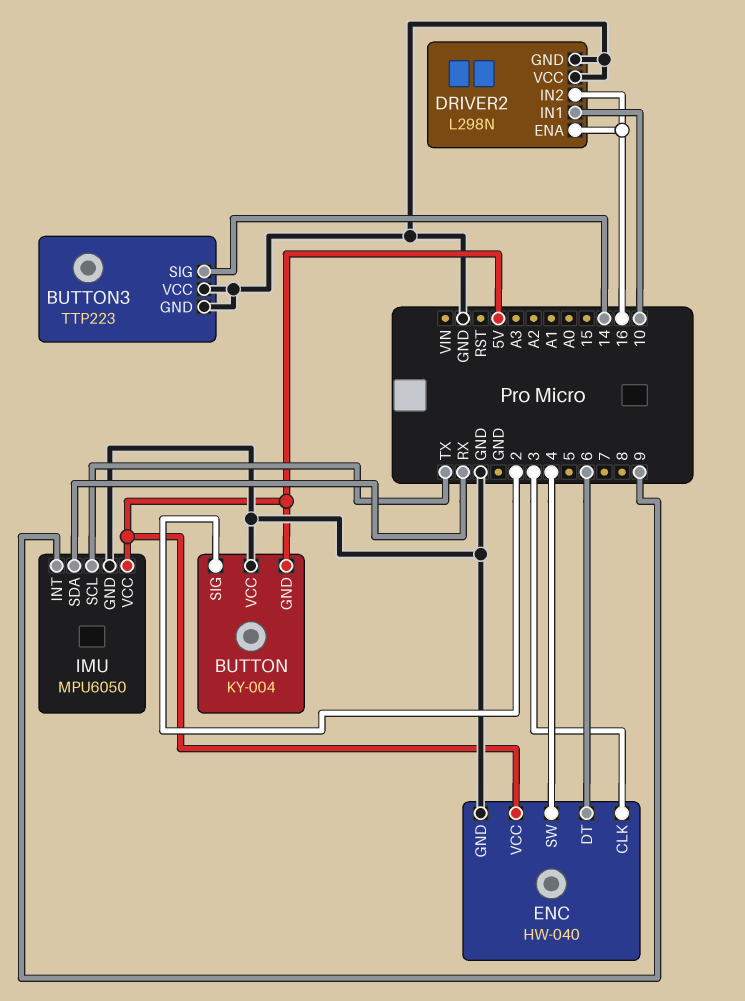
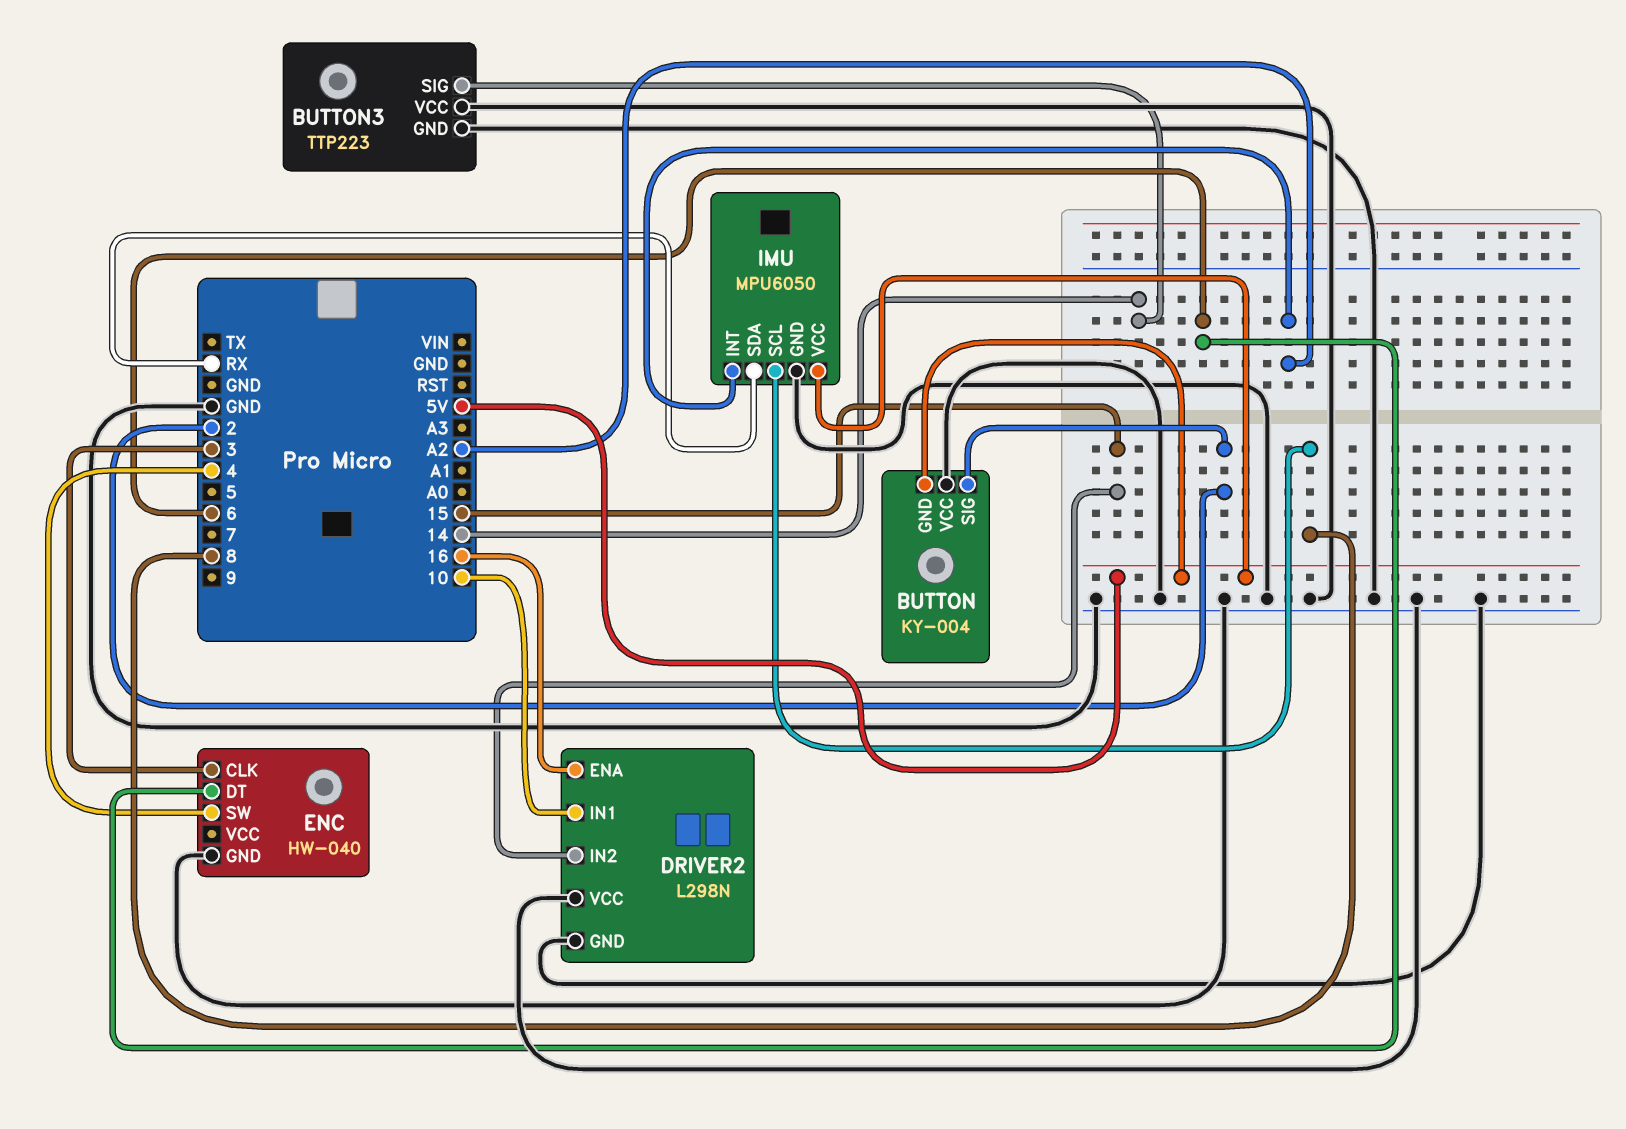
DRIVER2 pin IN2: 16 -> 15
ENC pin VCC: 5V -> none
IMU pin INT: 9 -> A2
IMU pin SCL: TX -> 8

